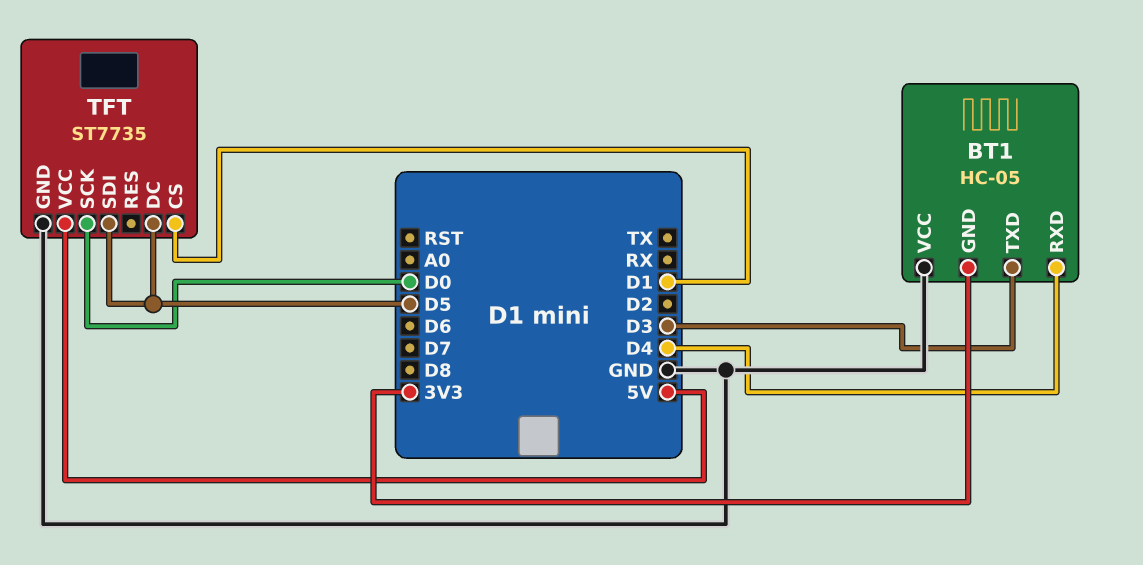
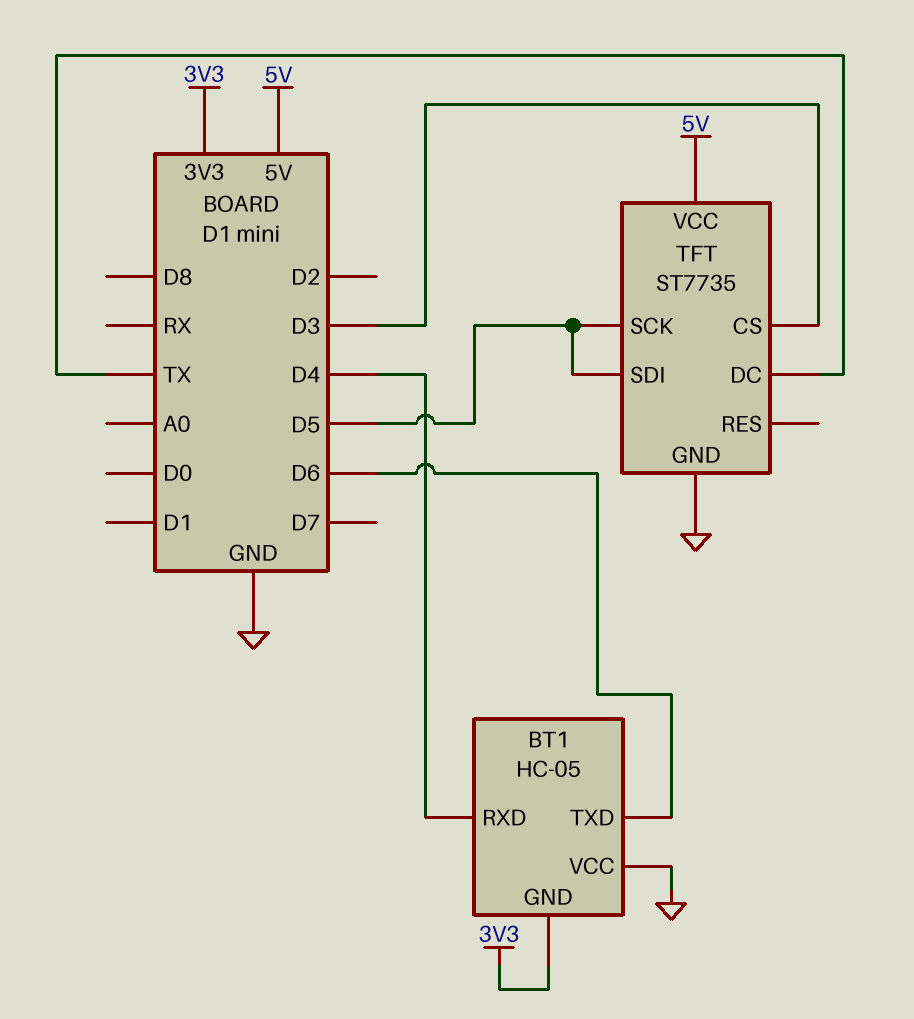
BT1 pin TXD: D3 -> D6
TFT pin CS: D1 -> D3
TFT pin DC: D5 -> TX
TFT pin SCK: D0 -> D5

